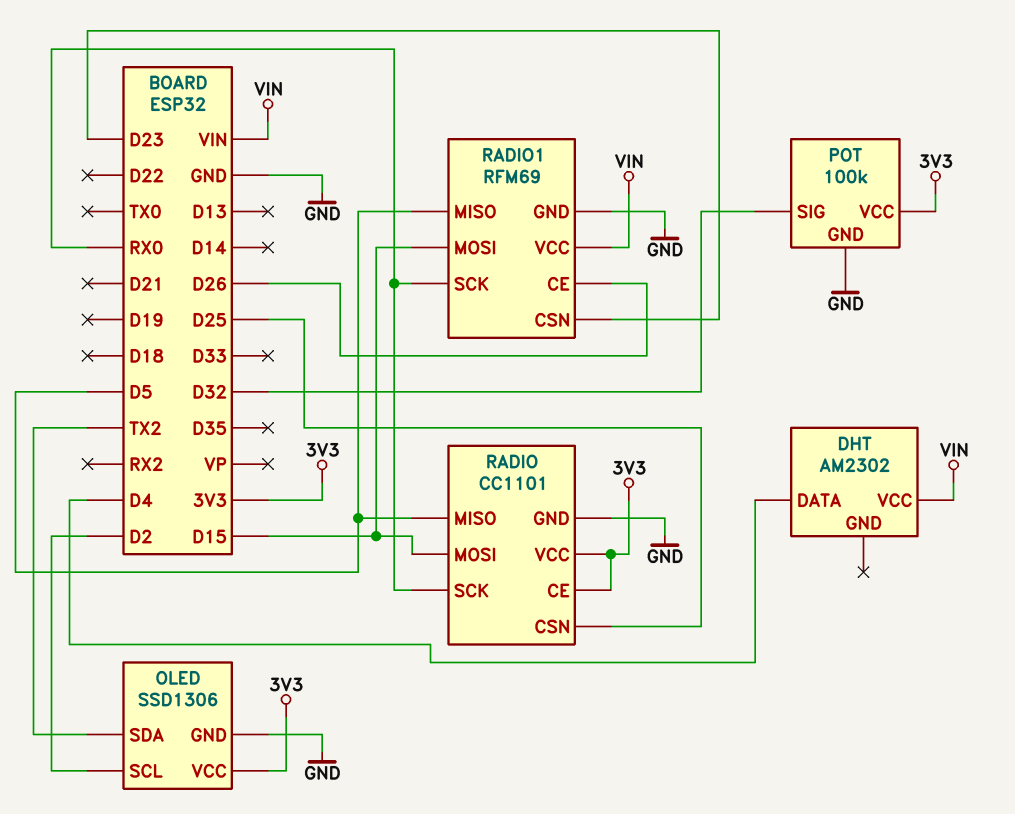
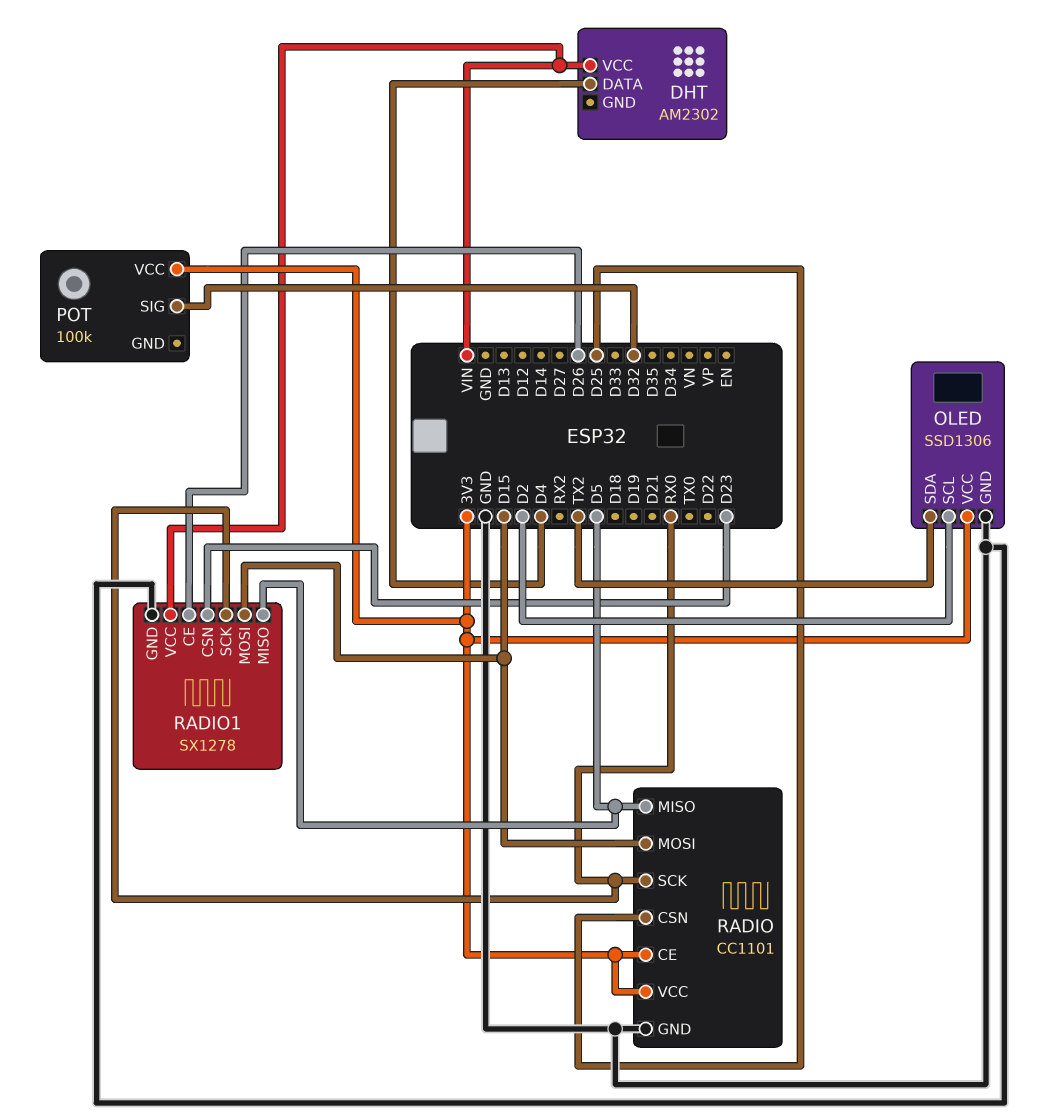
POT pin GND: GND -> none
RADIO1: RFM69 -> SX1278

